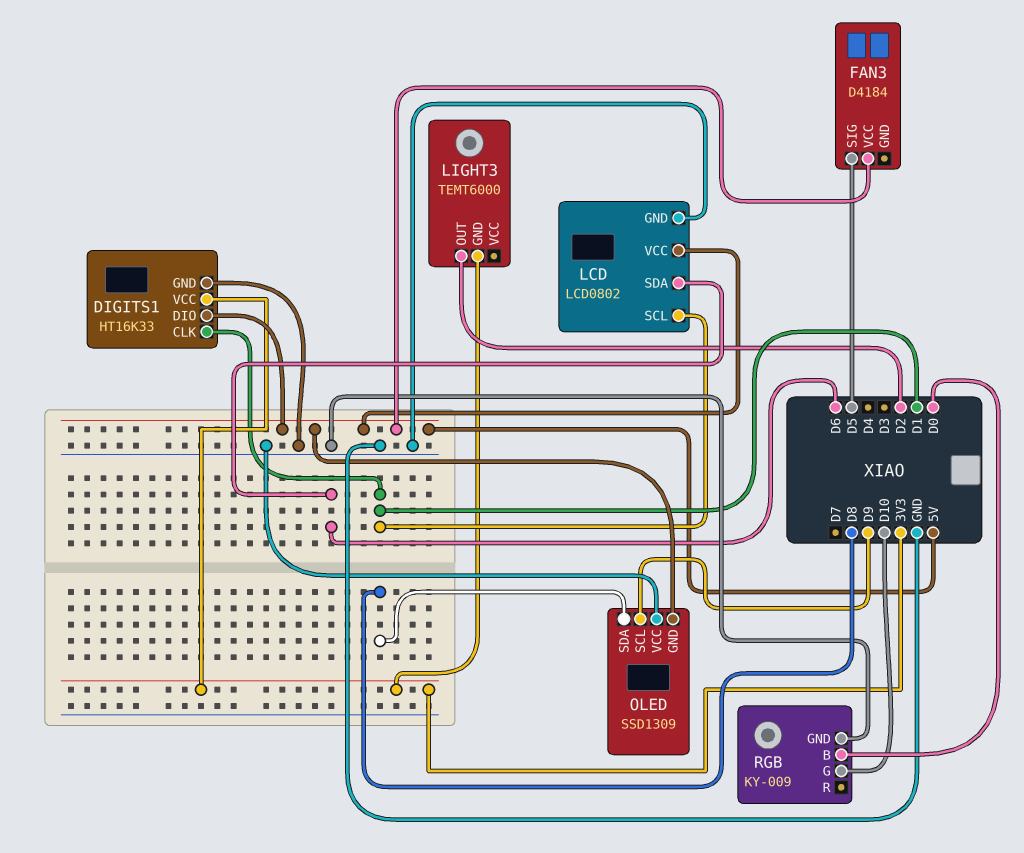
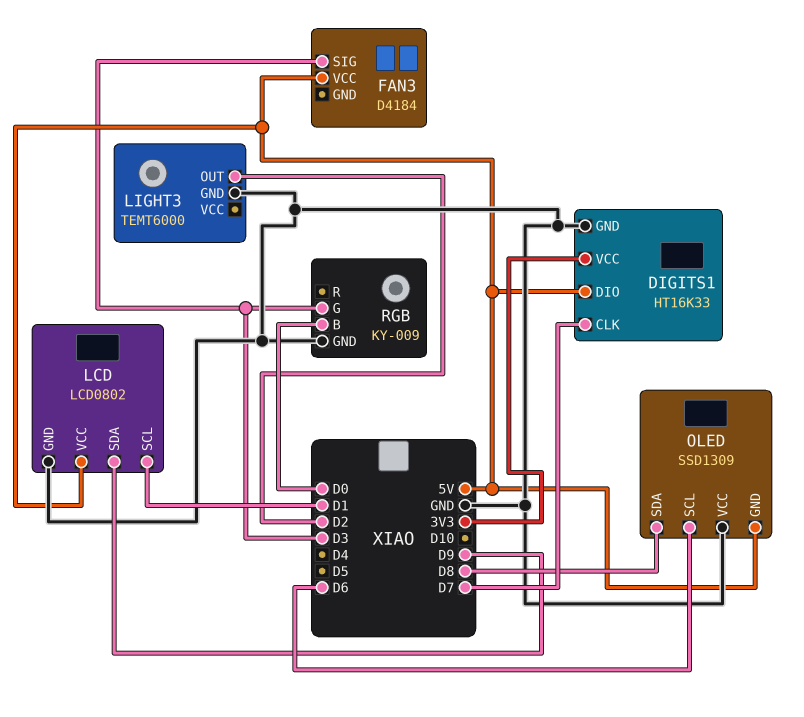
DIGITS1 pin CLK: D1 -> D7
FAN3 pin SIG: D5 -> D3
LCD pin SDA: D6 -> D9
LIGHT3 pin GND: 3V3 -> GND
OLED pin SCL: D9 -> D6
RGB pin G: D10 -> D3

